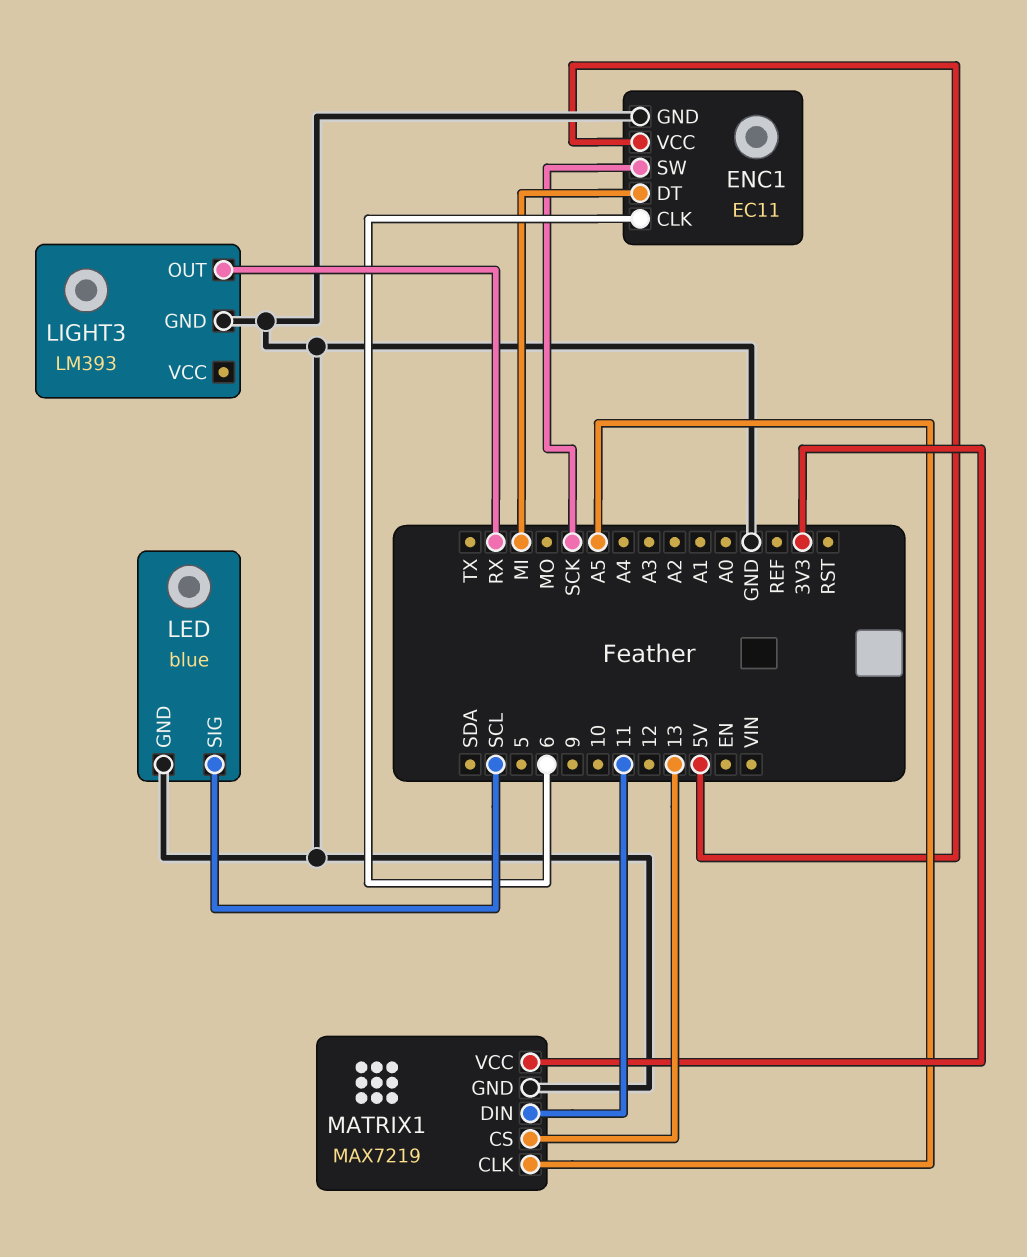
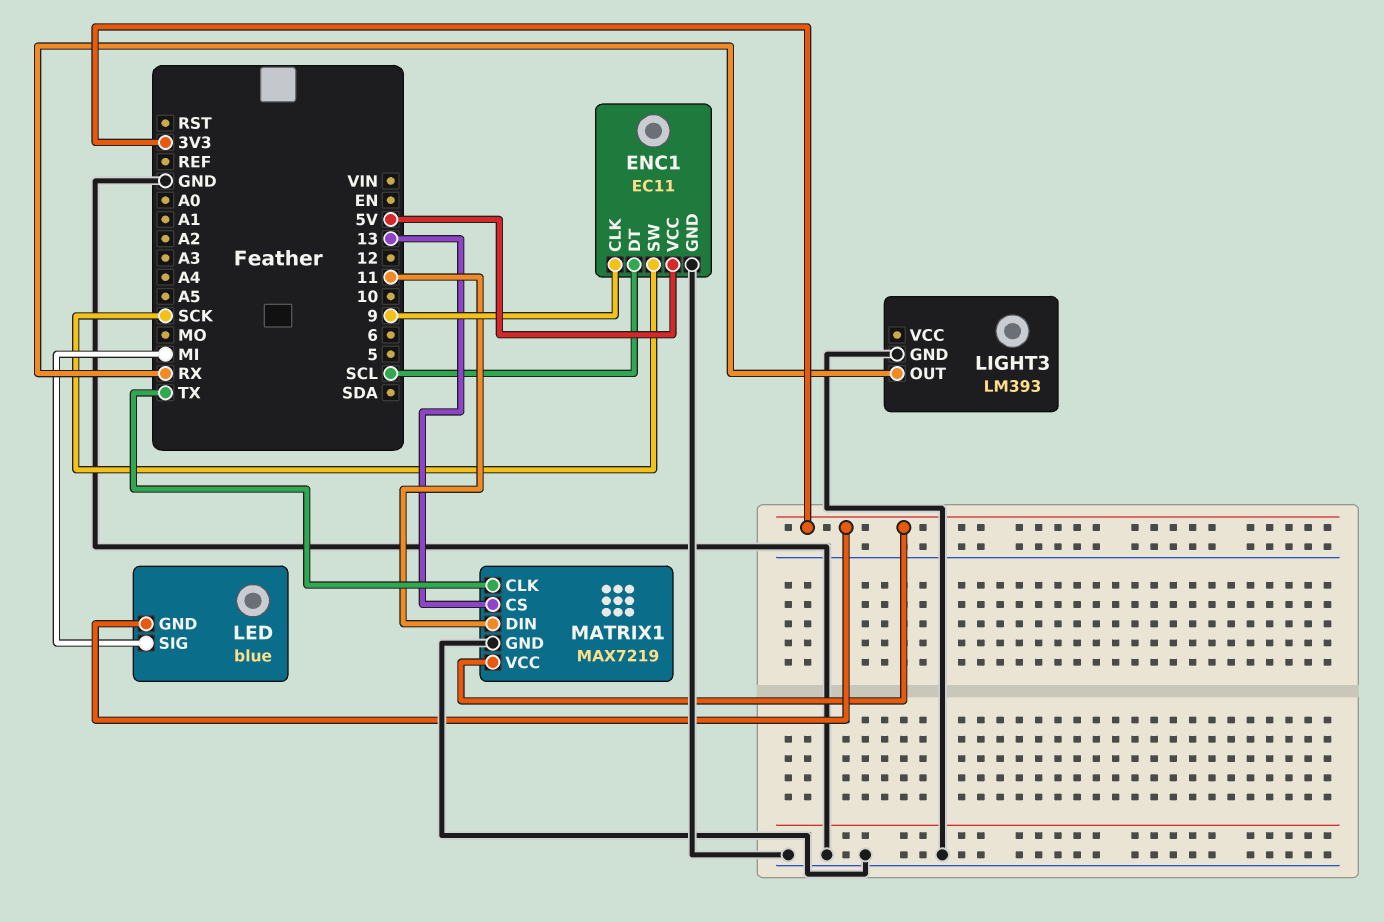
ENC1 pin CLK: 6 -> 9
ENC1 pin DT: MI -> SCL
LED pin GND: GND -> 3V3
LED pin SIG: SCL -> MI
MATRIX1 pin CLK: A5 -> TX

